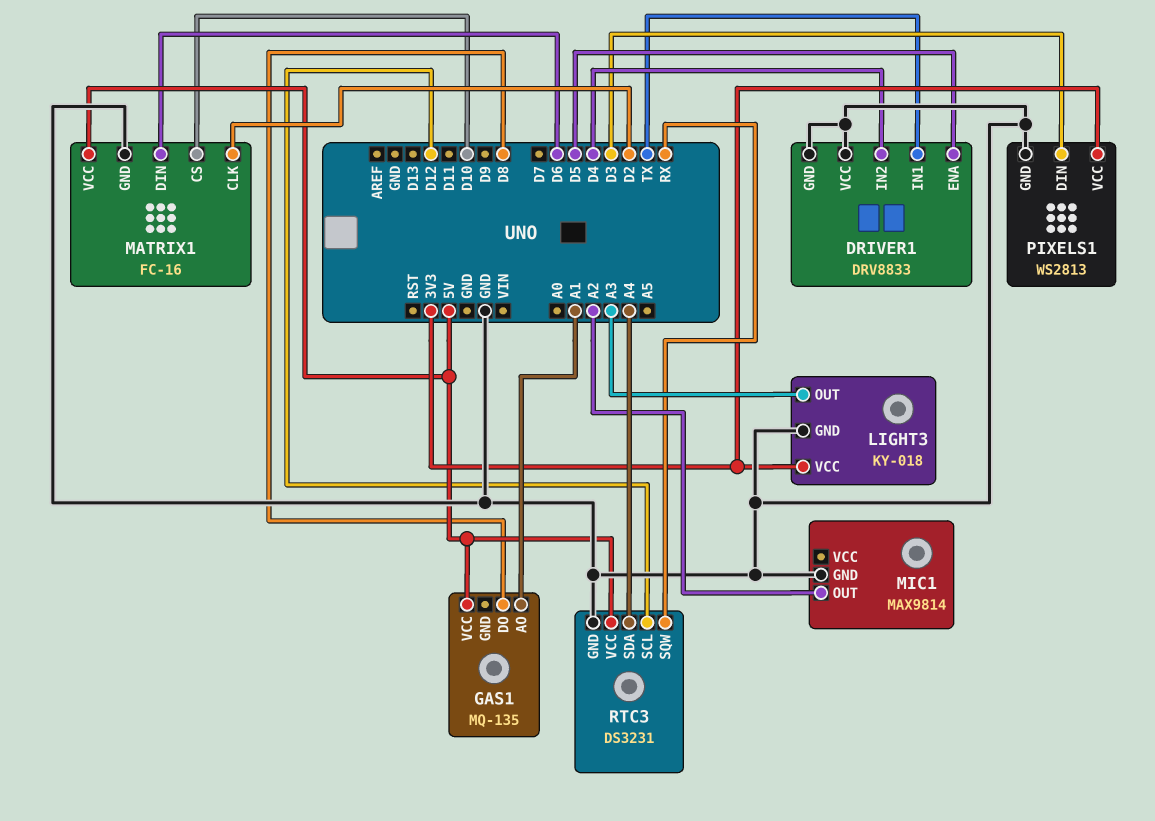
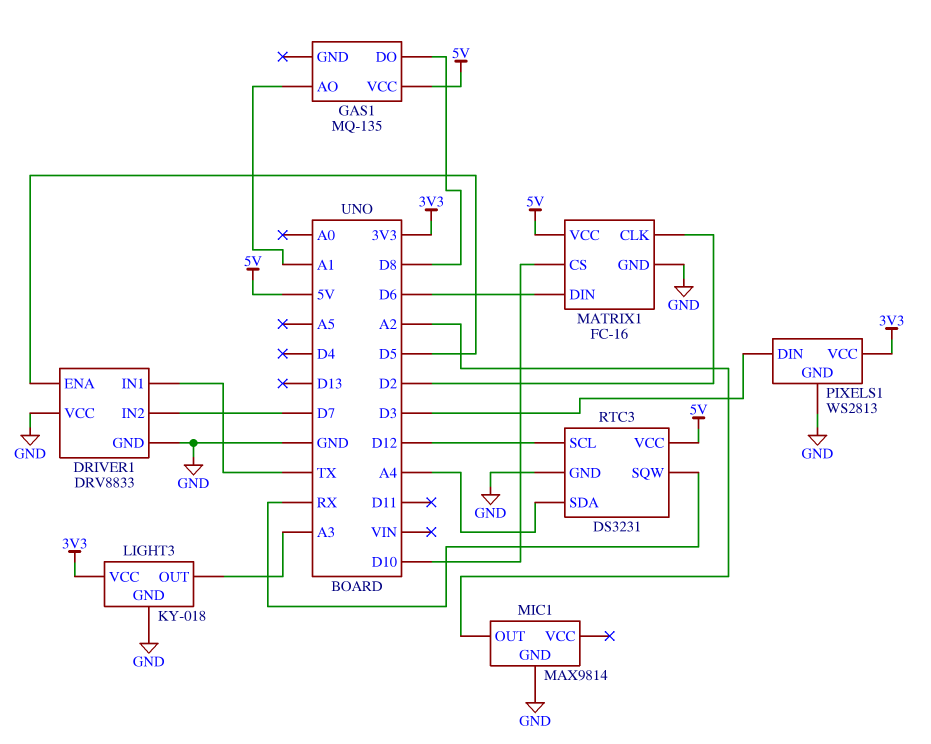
DRIVER1 pin IN2: D4 -> D7

